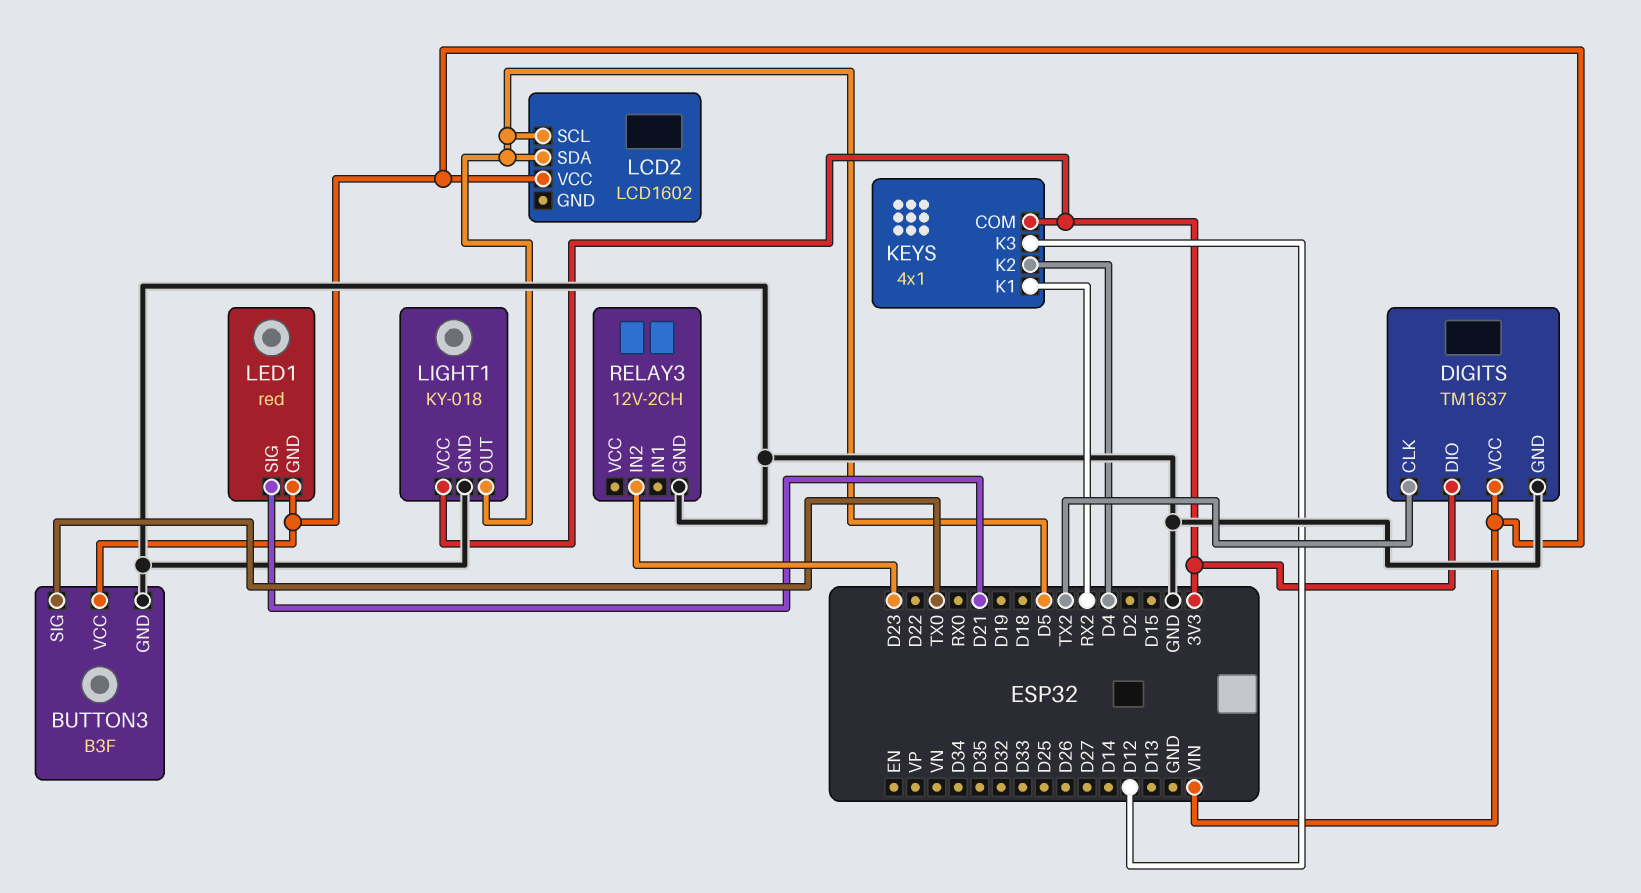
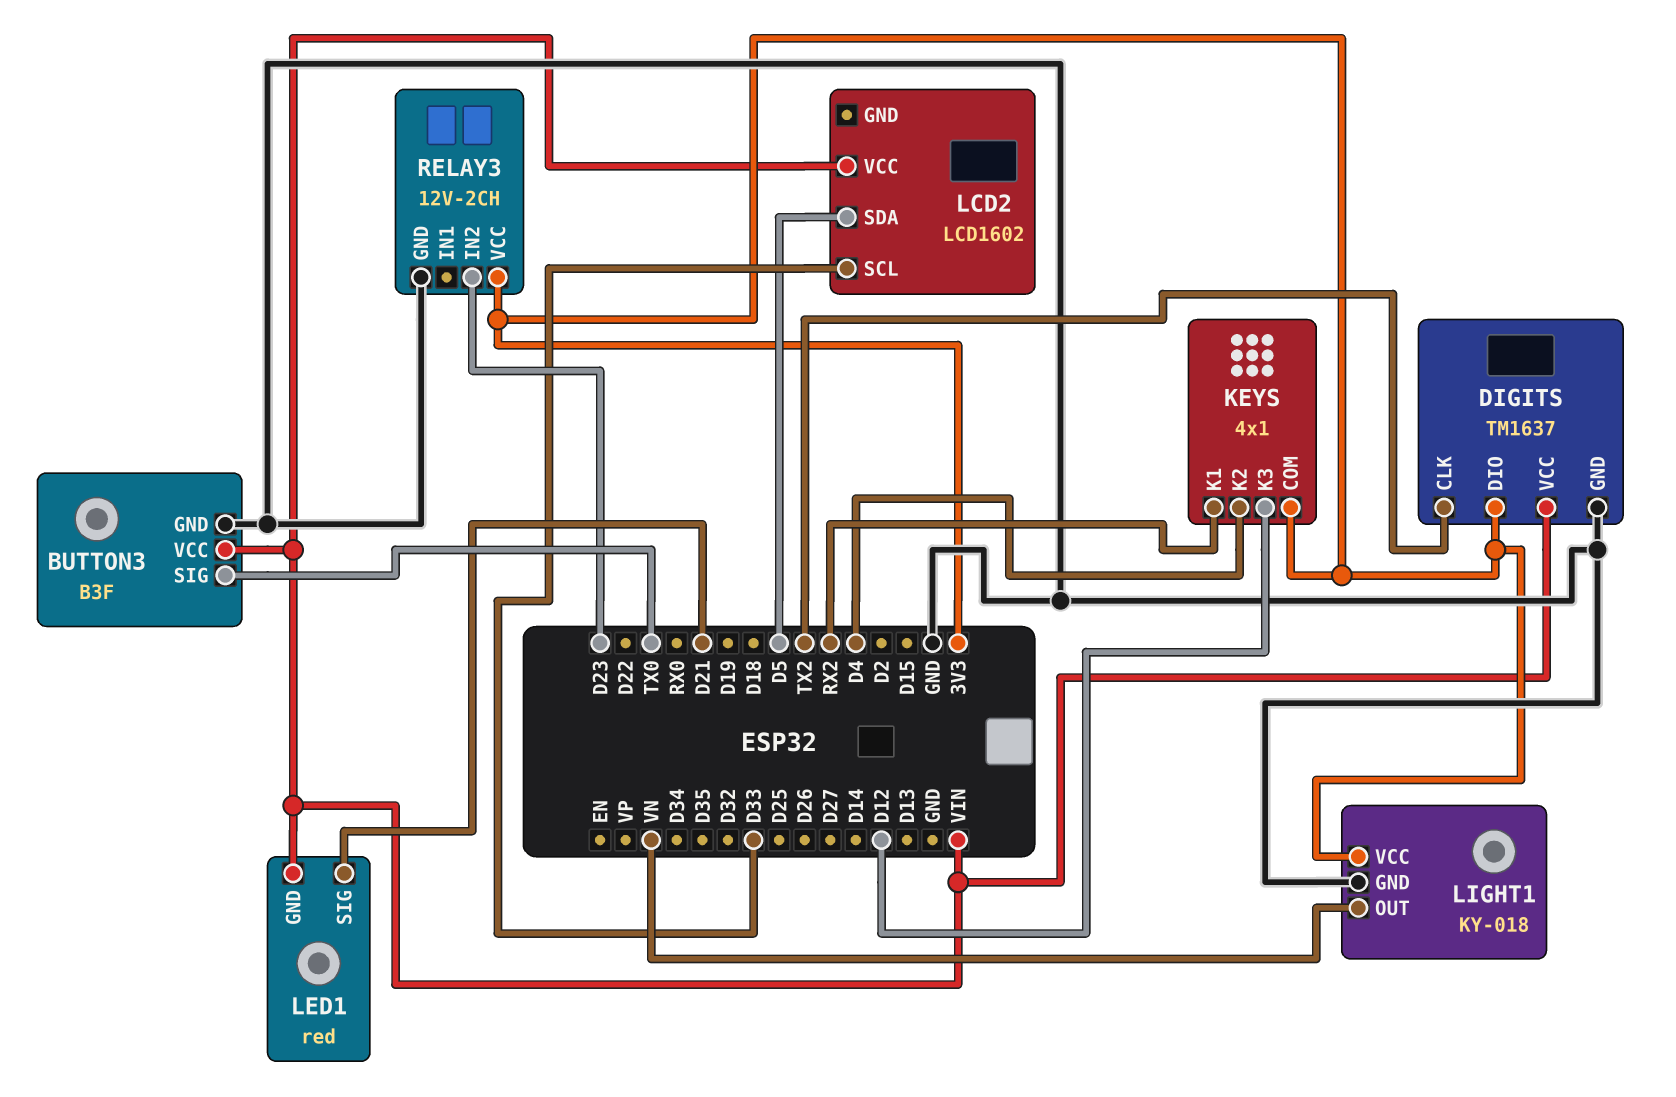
LCD2 pin SCL: D5 -> D33
LIGHT1 pin OUT: D5 -> VN
RELAY3 pin VCC: none -> 3V3

